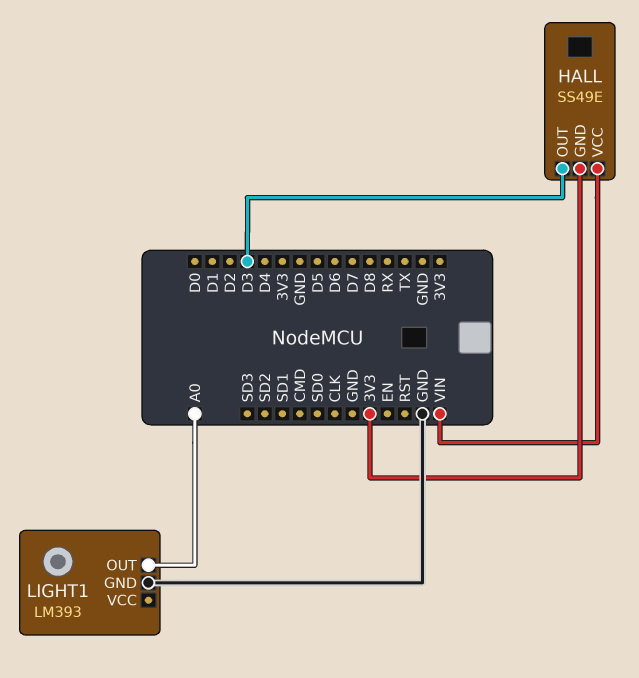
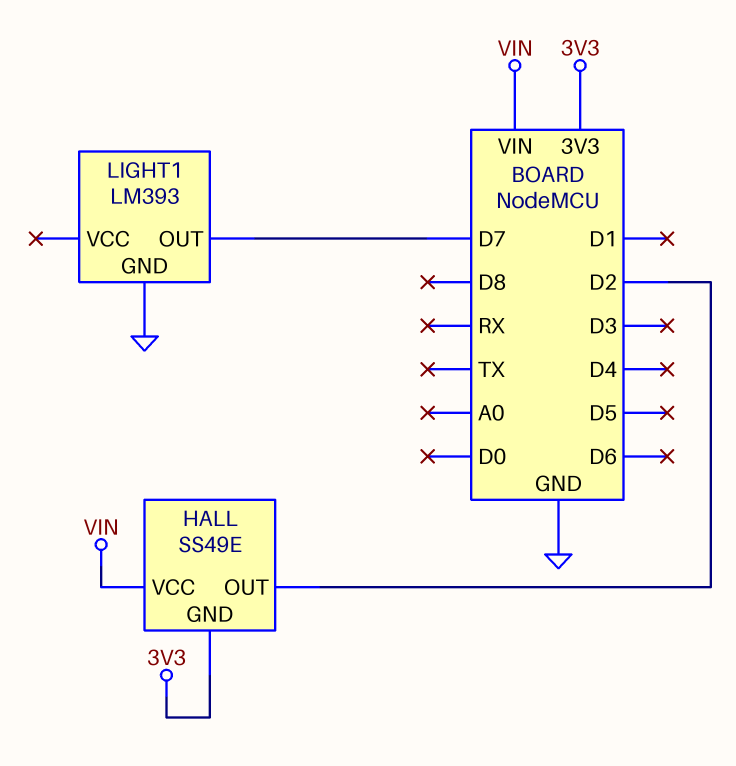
HALL pin OUT: D3 -> D2
LIGHT1 pin OUT: A0 -> D7

